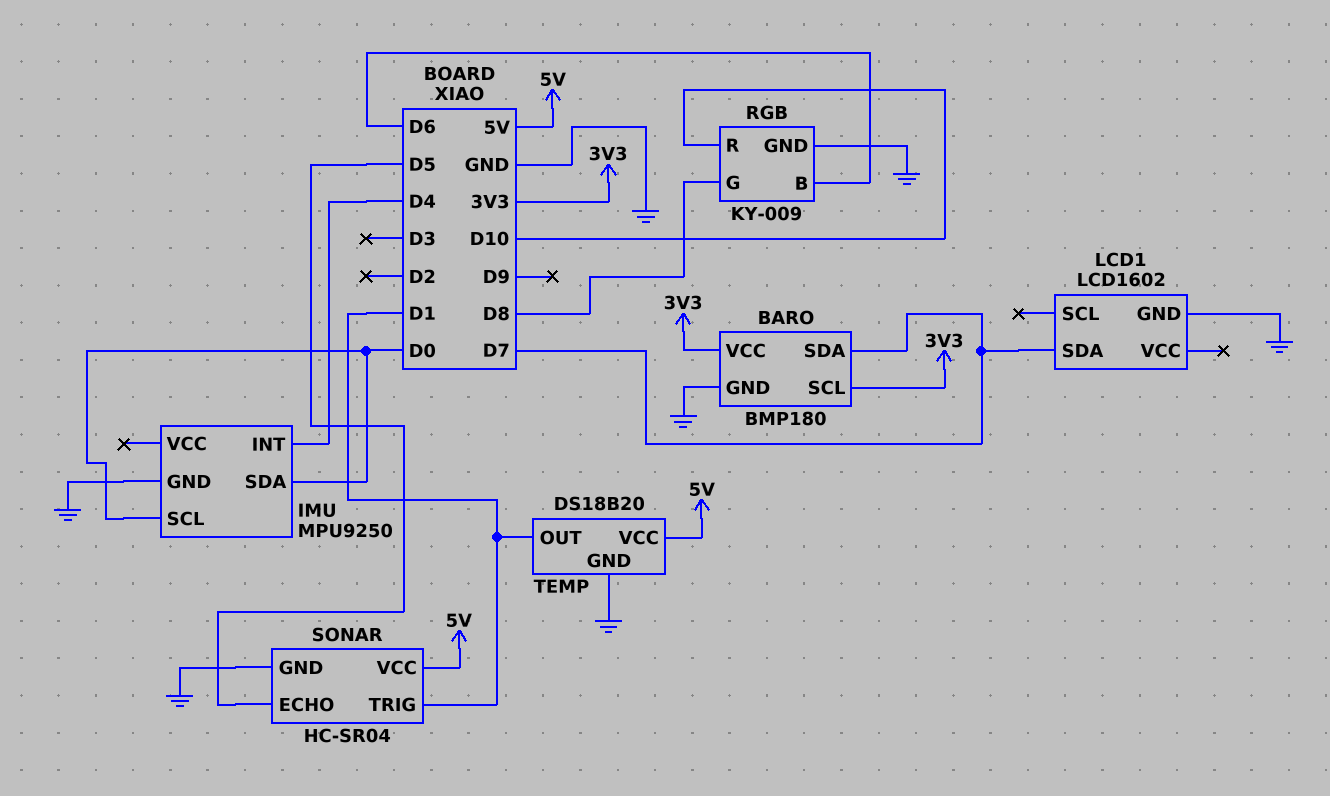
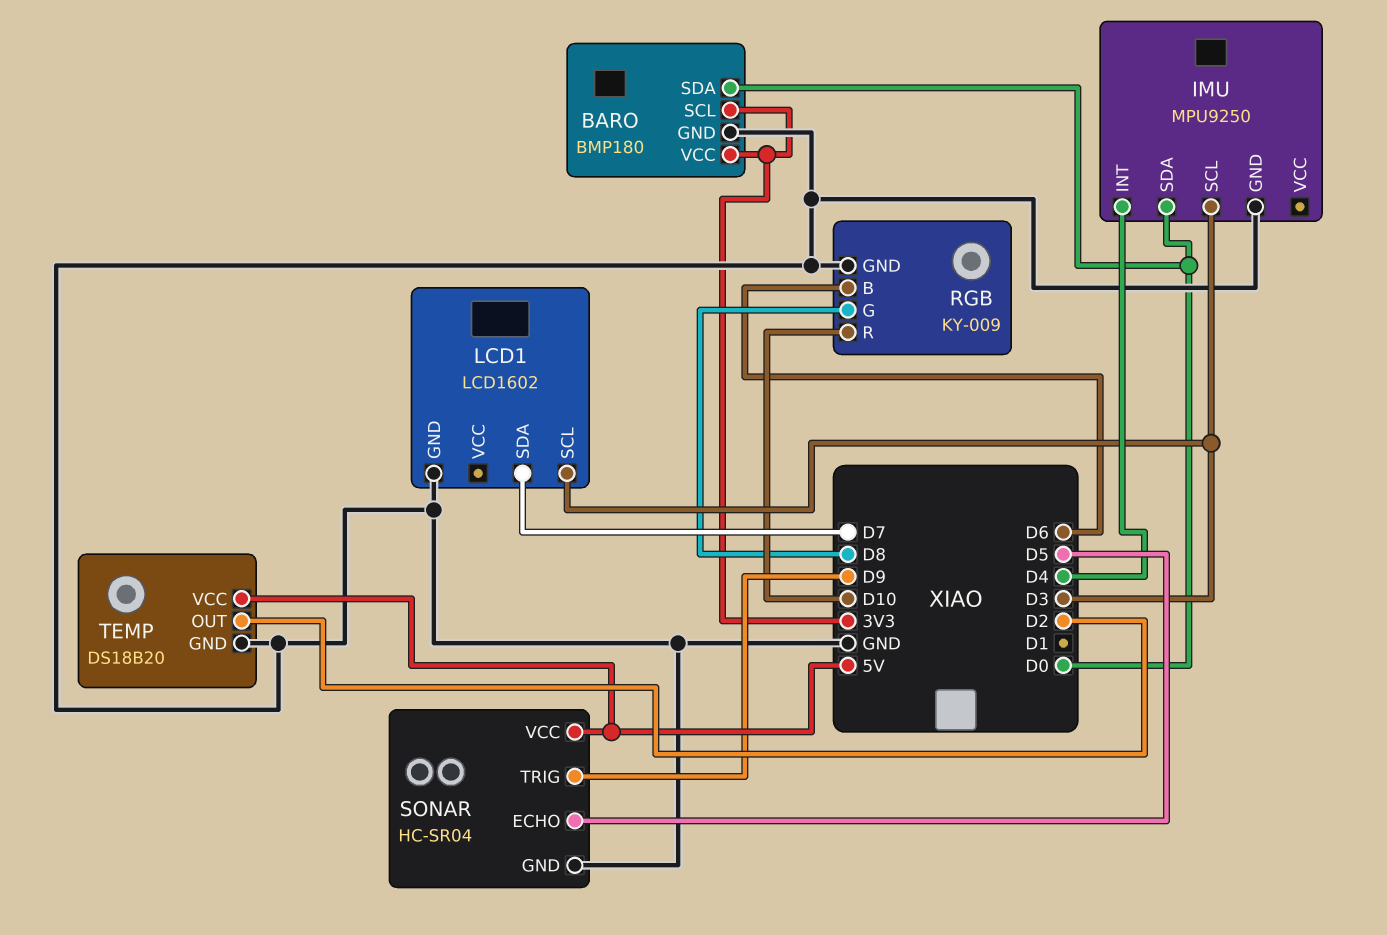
BARO pin SDA: D7 -> D0
IMU pin SCL: D0 -> D3
LCD1 pin SCL: none -> D3
SONAR pin TRIG: D1 -> D9
TEMP pin OUT: D1 -> D2

